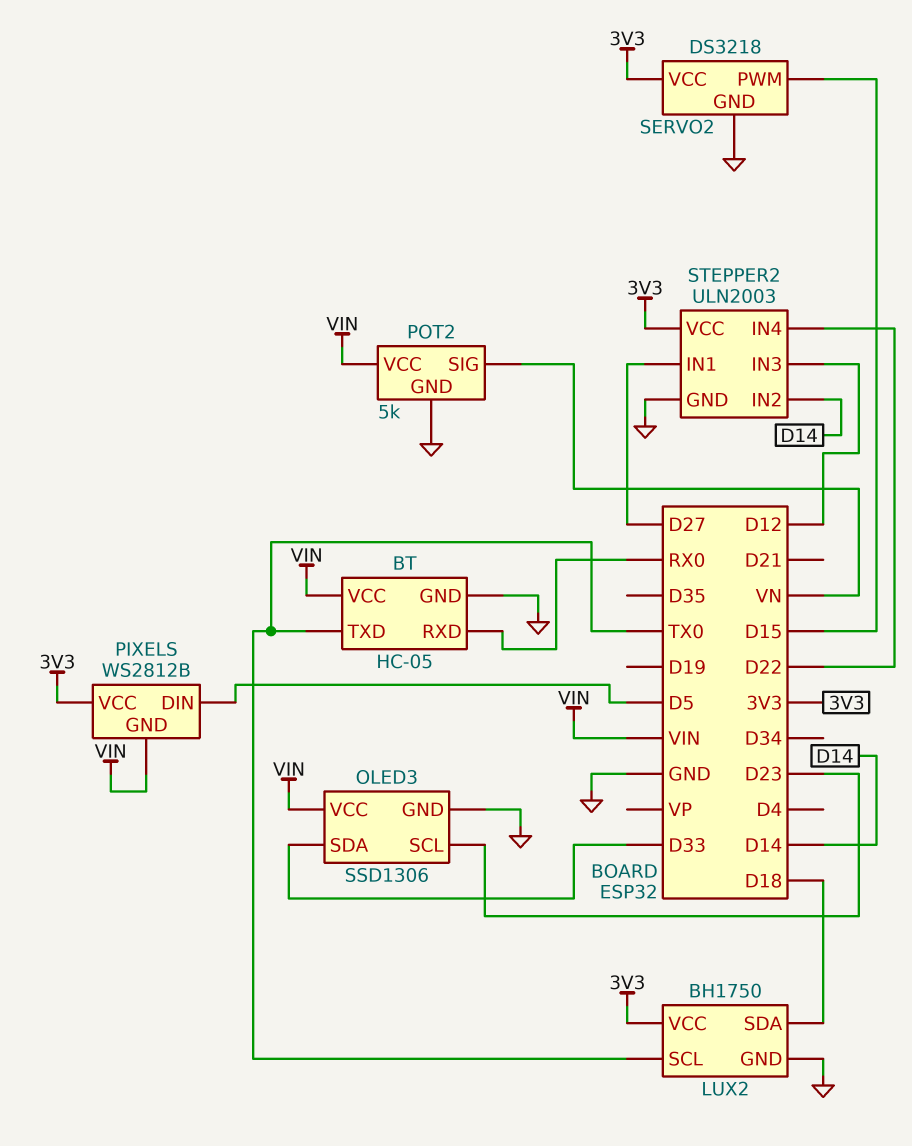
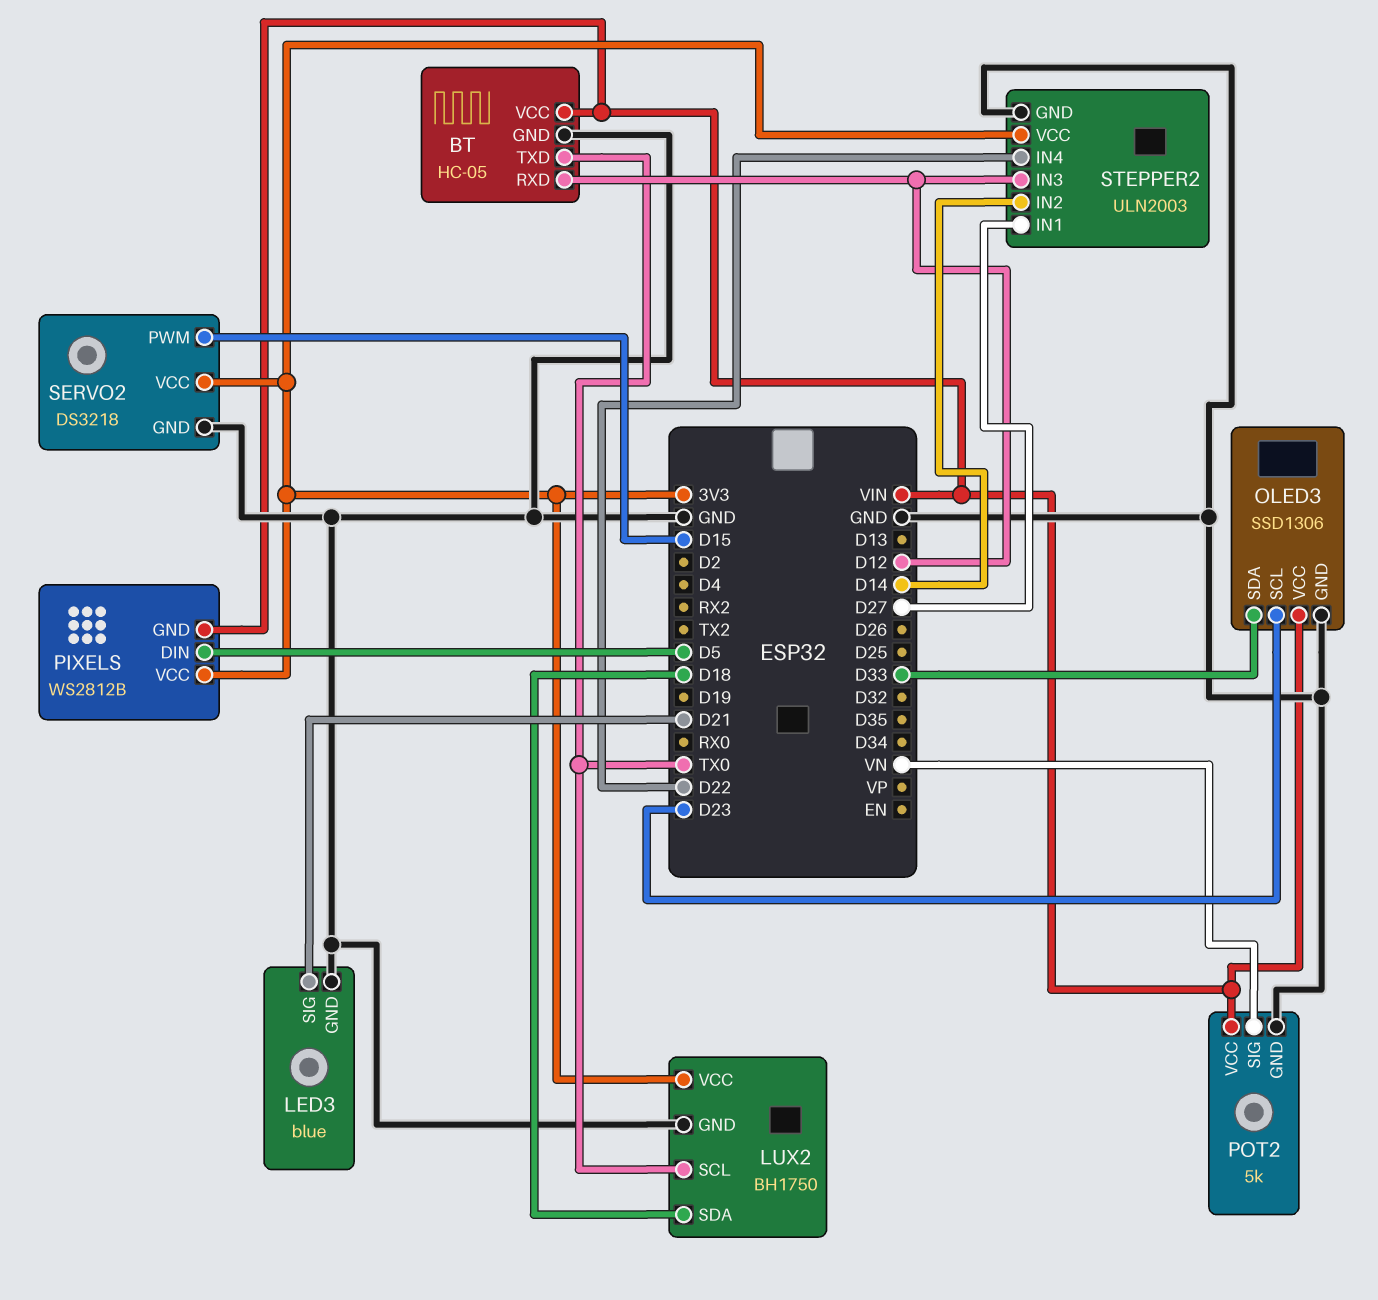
BT pin RXD: RX0 -> D12
LED3: none -> blue
LED3 pin GND: none -> GND
LED3 pin SIG: none -> D21

